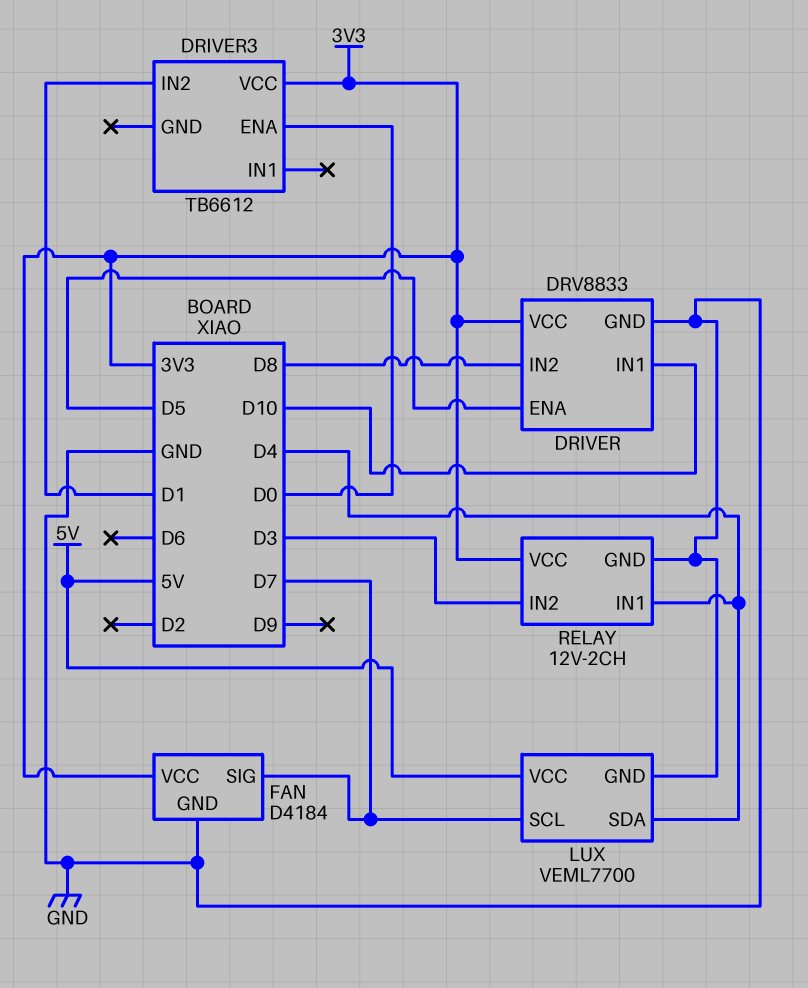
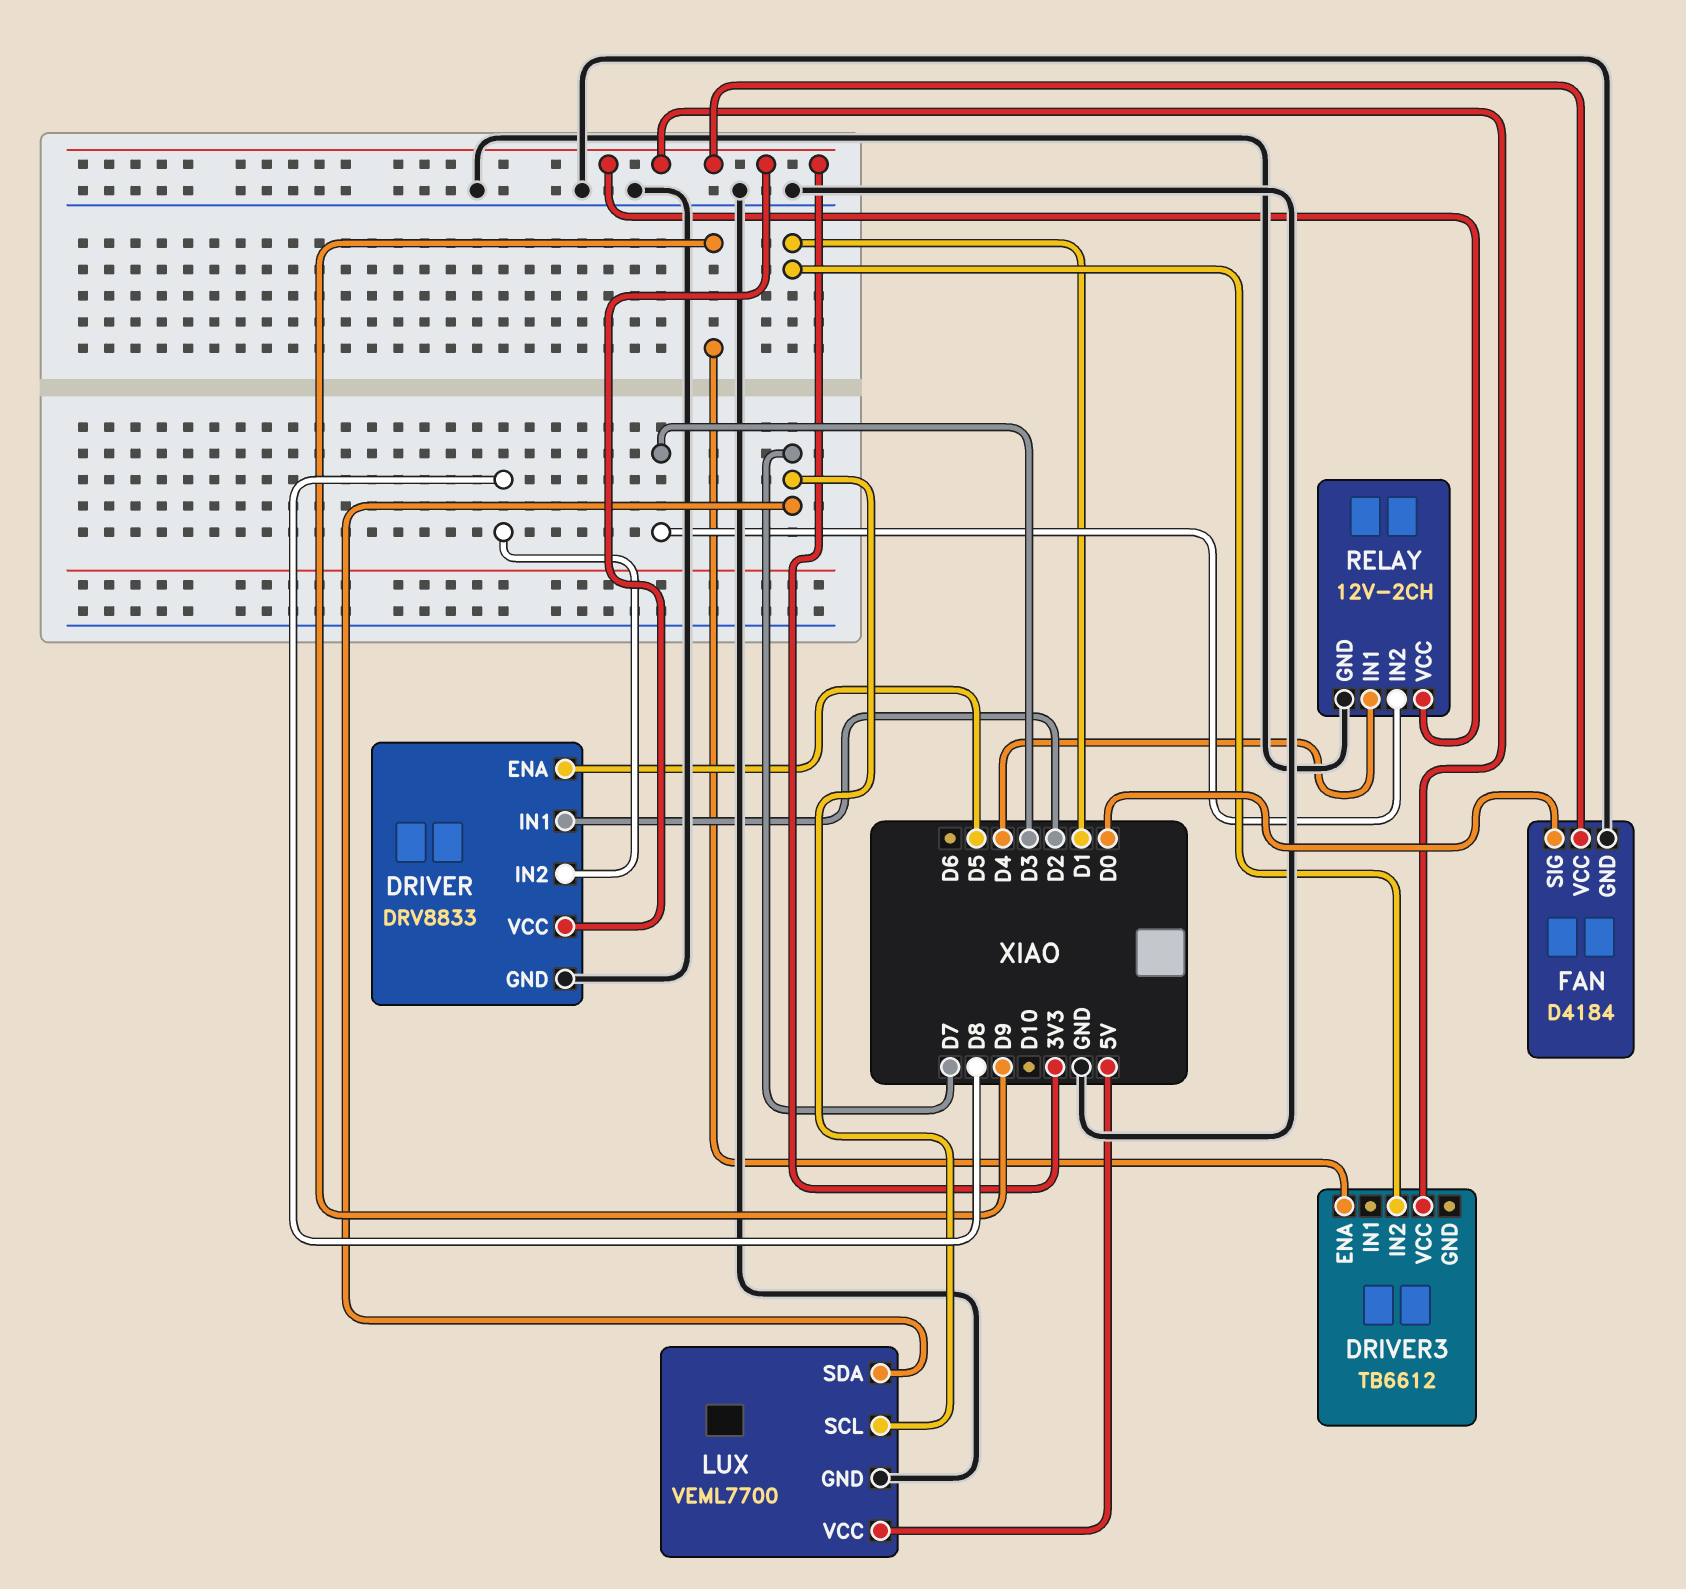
DRIVER pin IN1: D10 -> D2
DRIVER3 pin ENA: D0 -> D9
FAN pin SIG: D7 -> D0
LUX pin SDA: D4 -> D7

